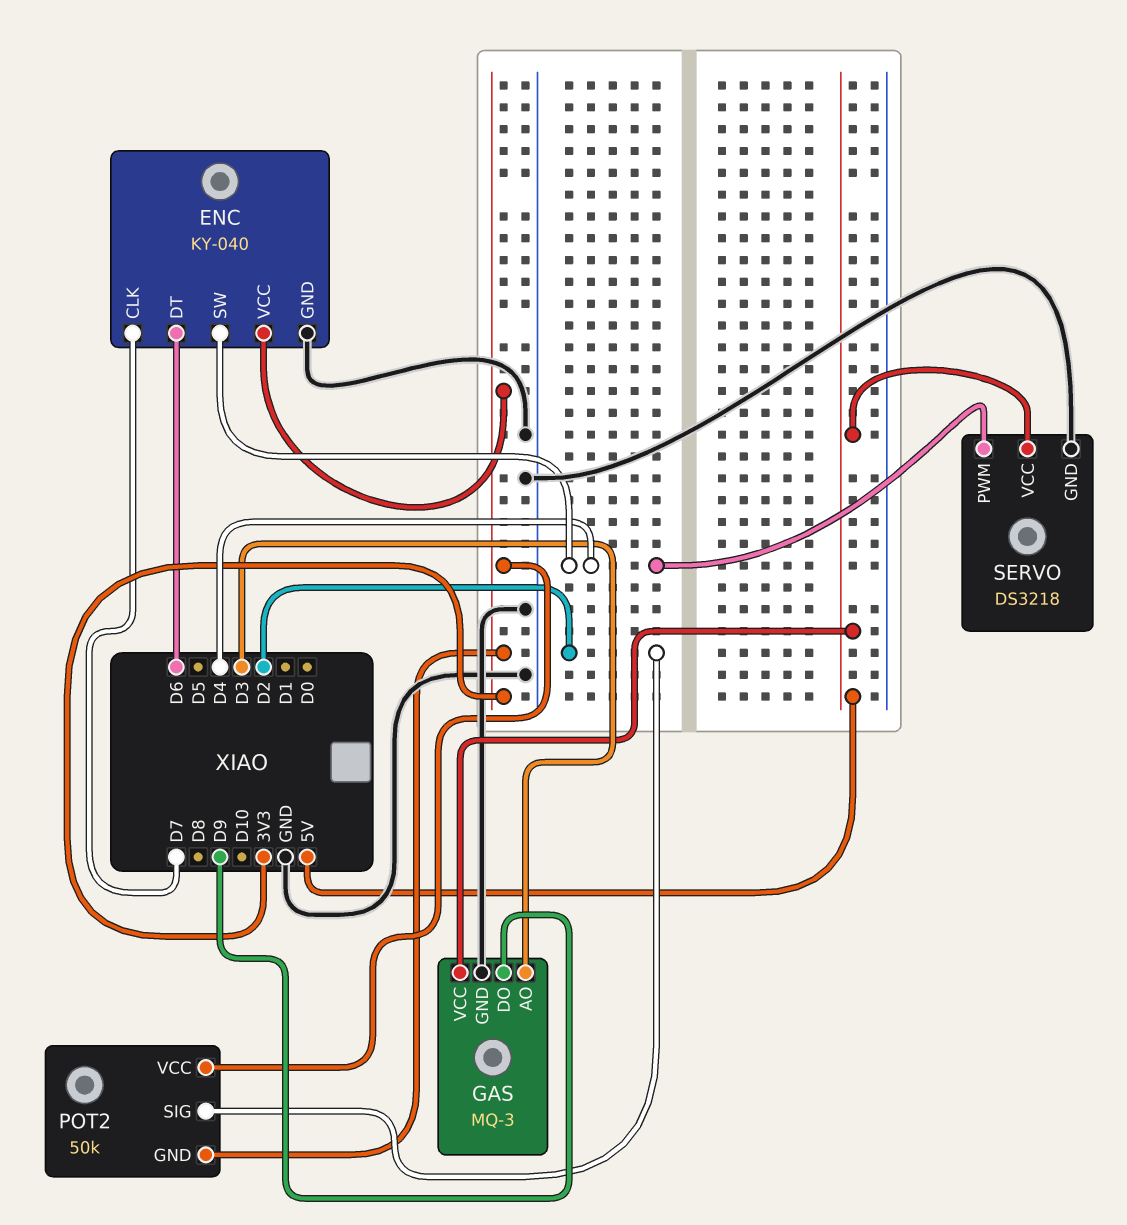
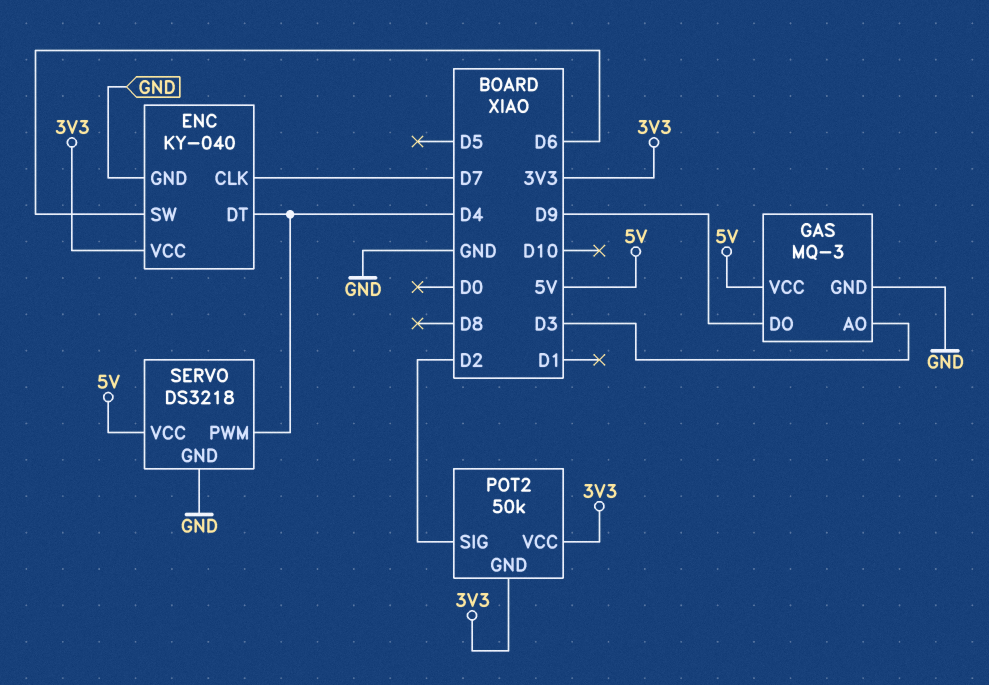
ENC pin DT: D6 -> D4
ENC pin SW: D4 -> D6

